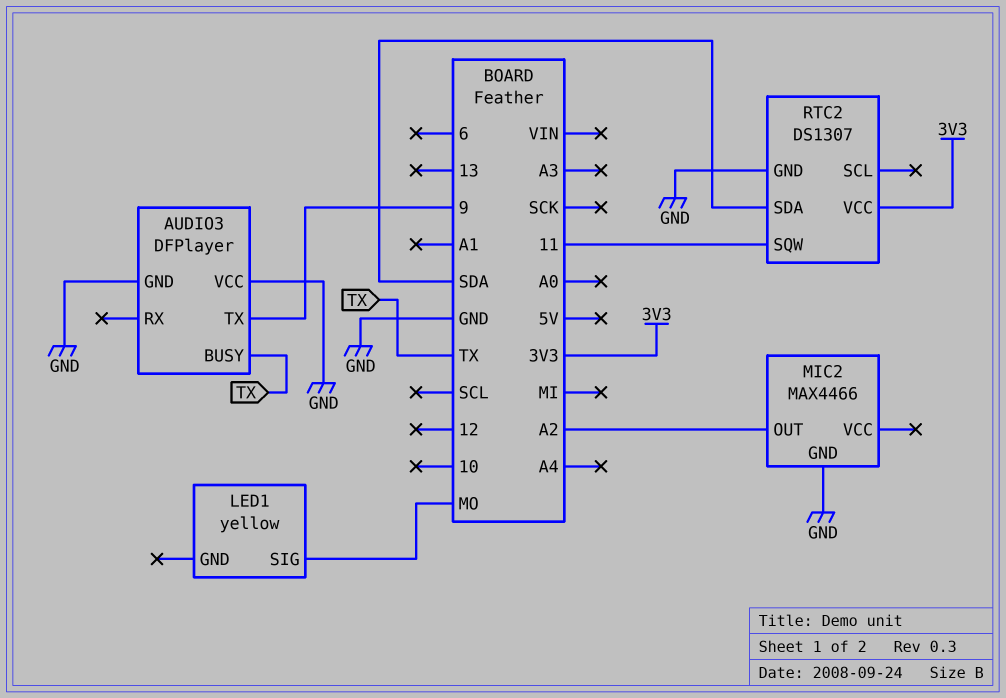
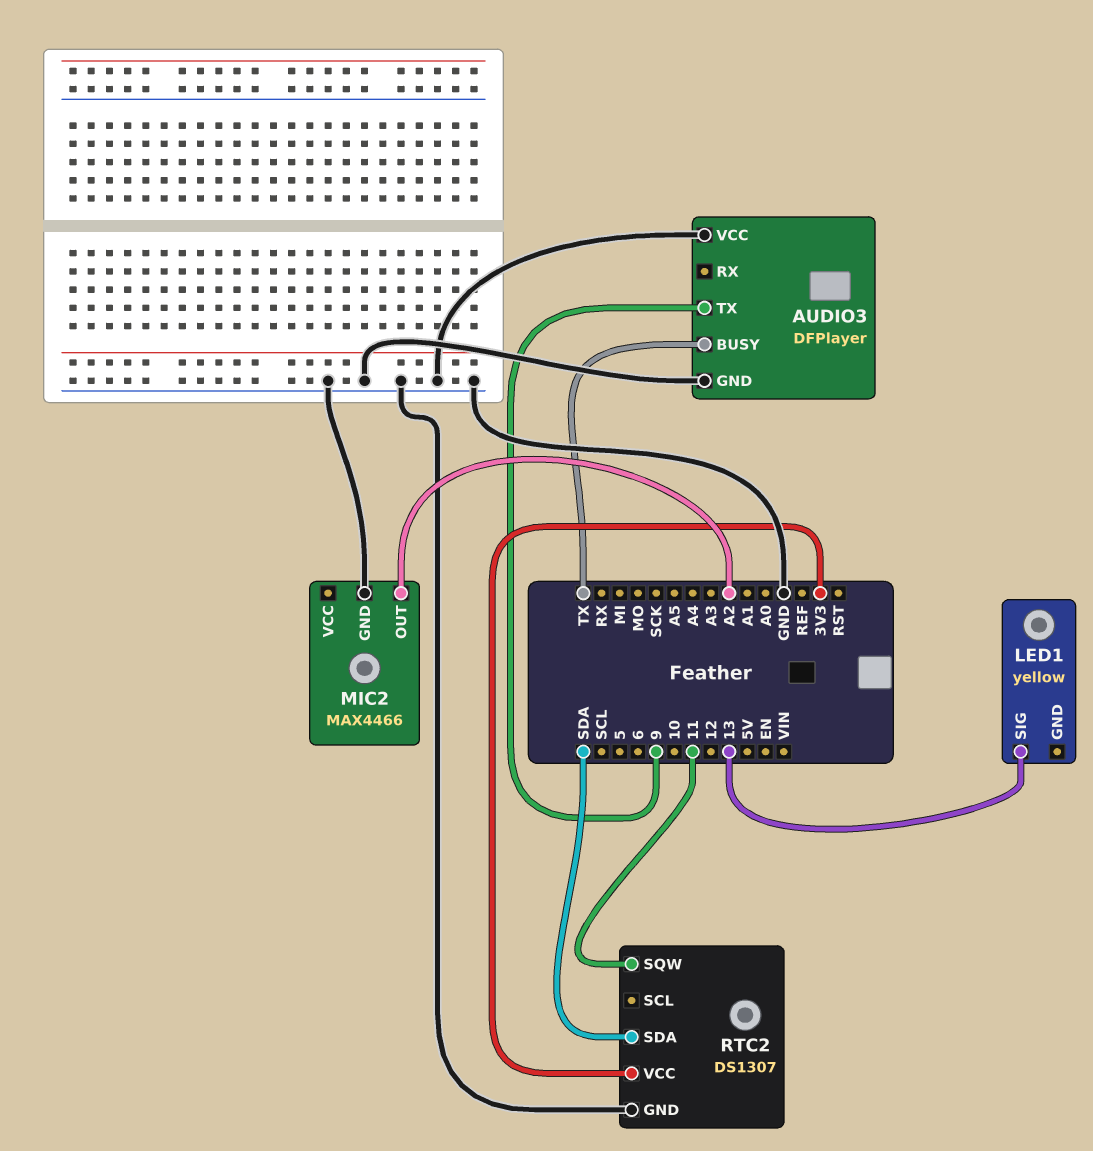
LED1 pin SIG: MO -> 13

